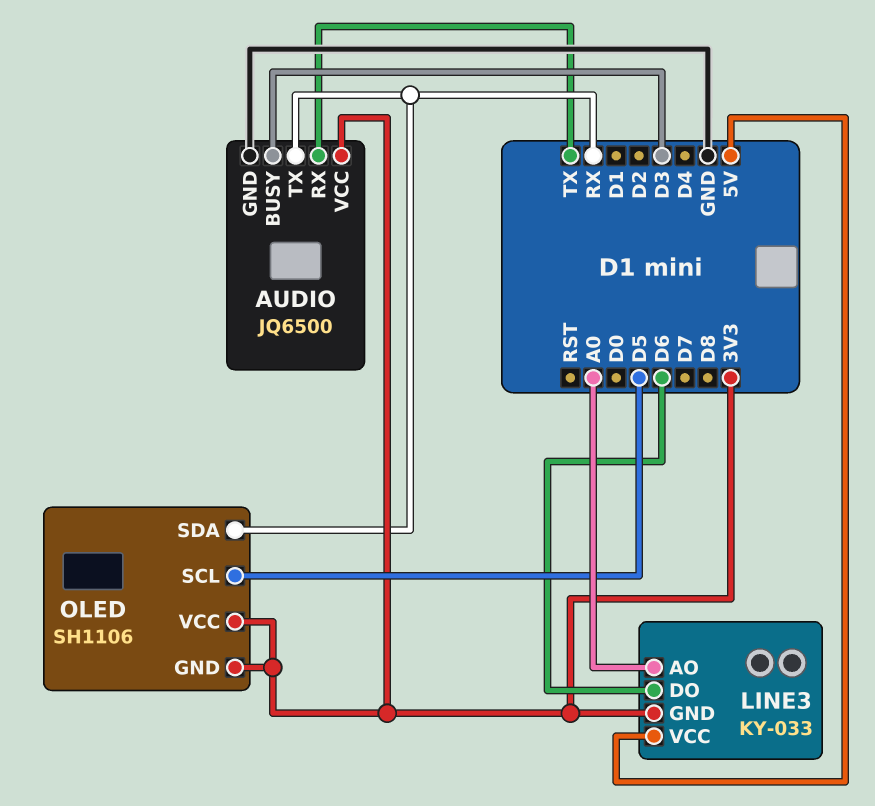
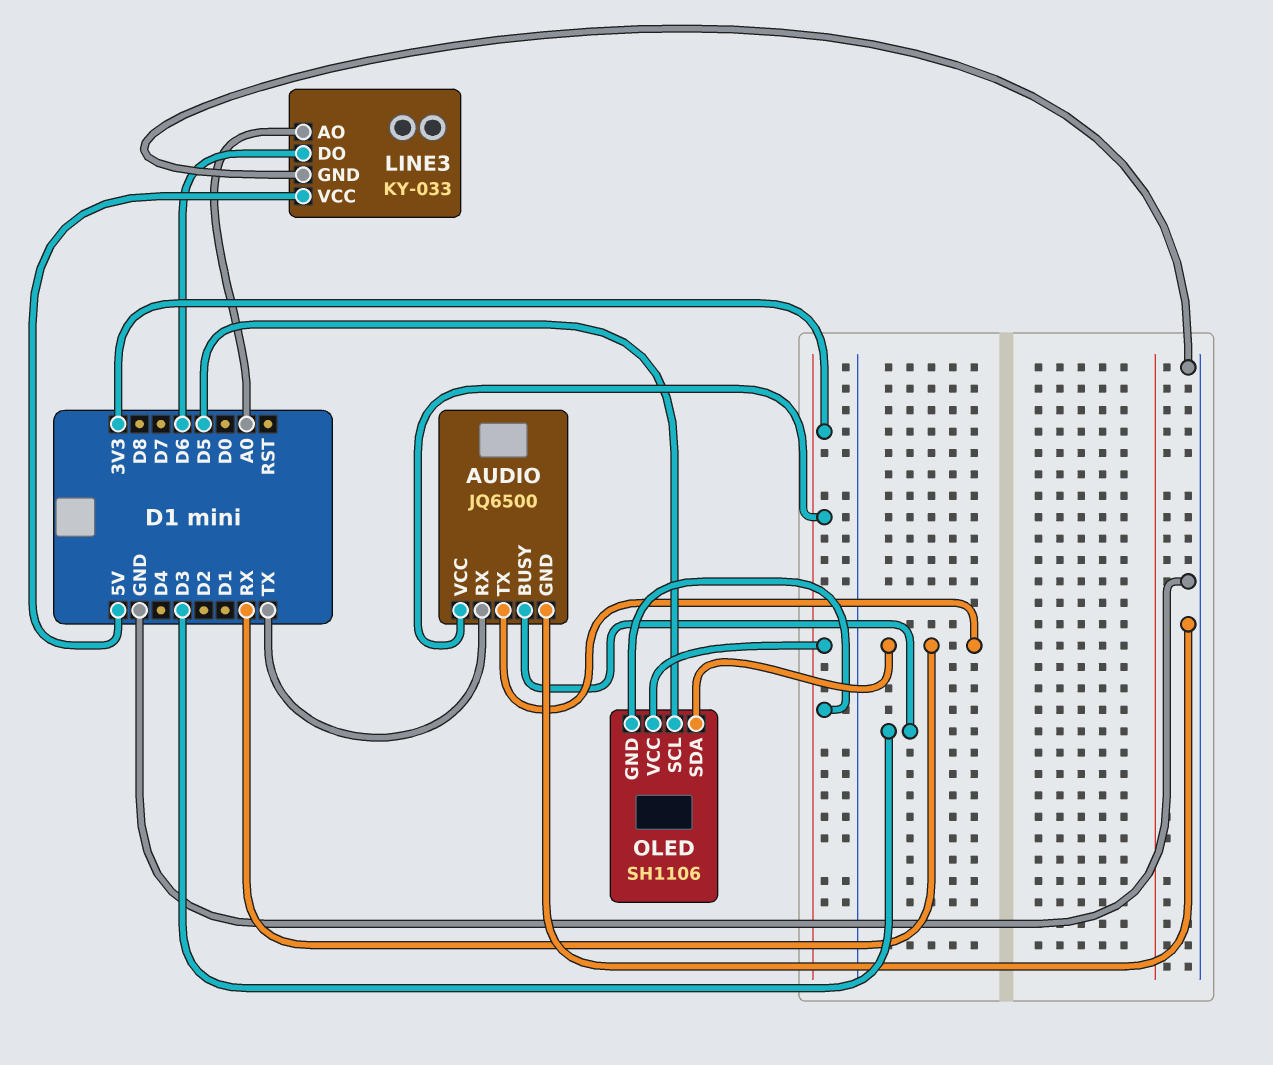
LINE3 pin GND: 3V3 -> GND

